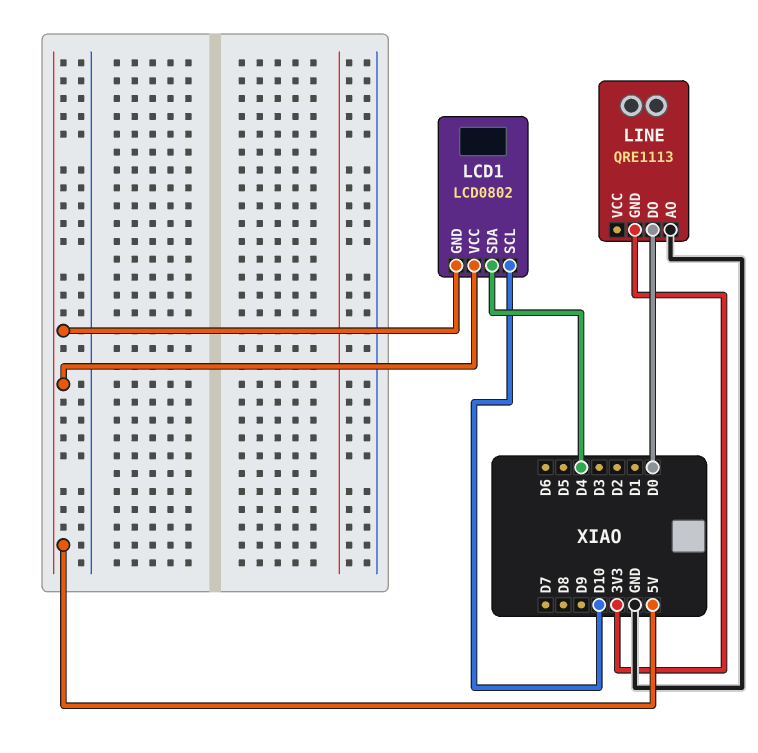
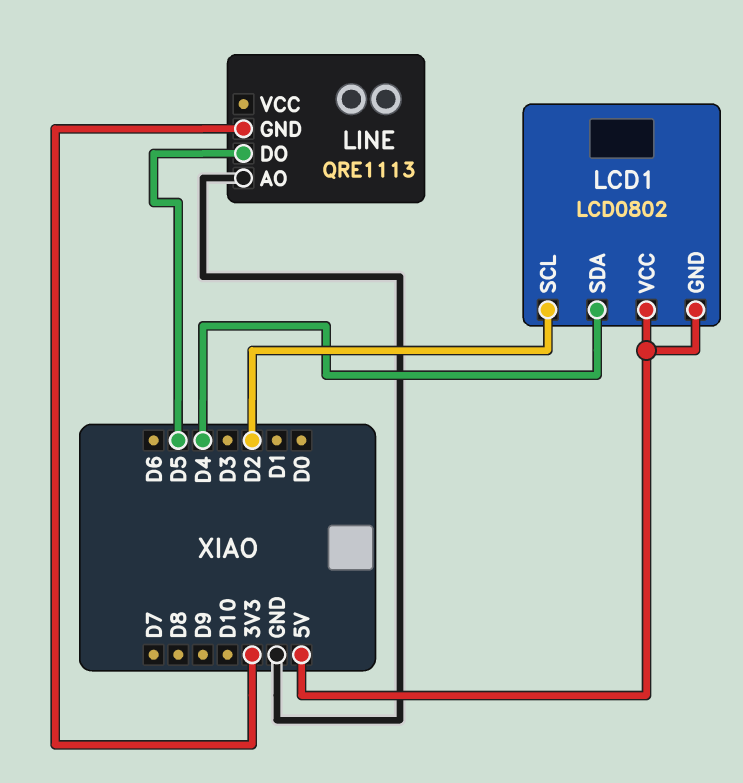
LCD1 pin SCL: D10 -> D2
LINE pin DO: D0 -> D5

